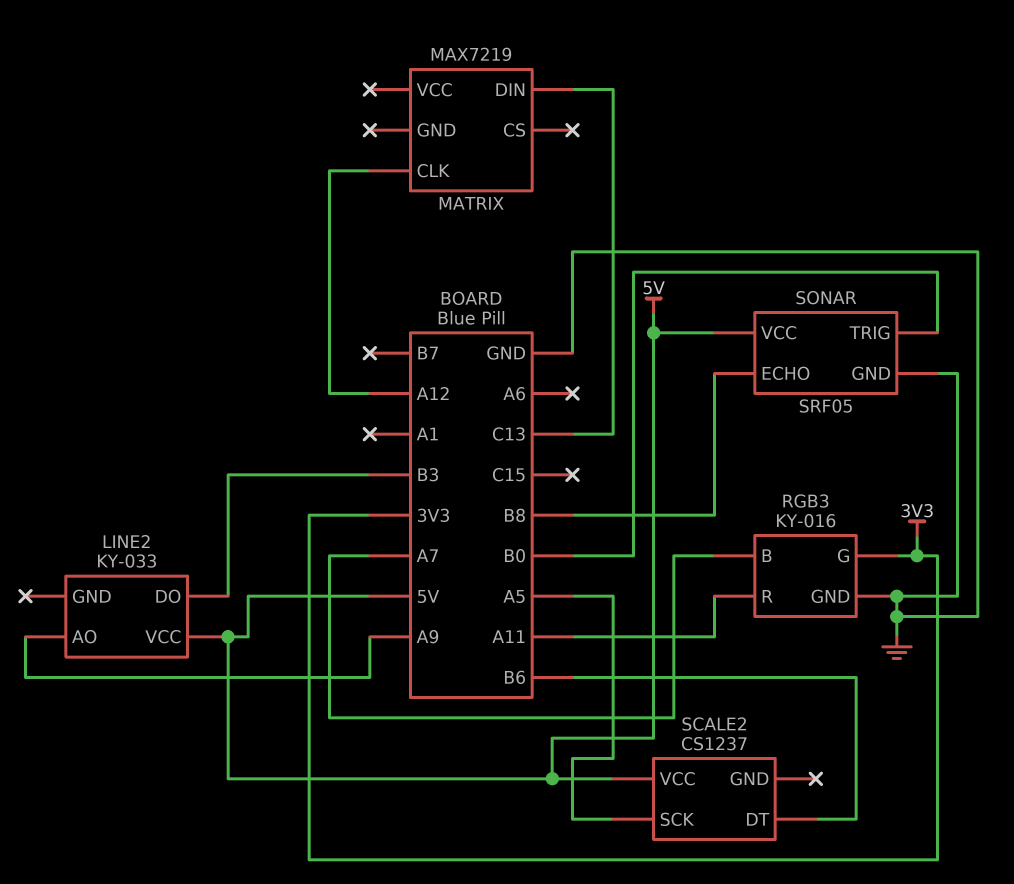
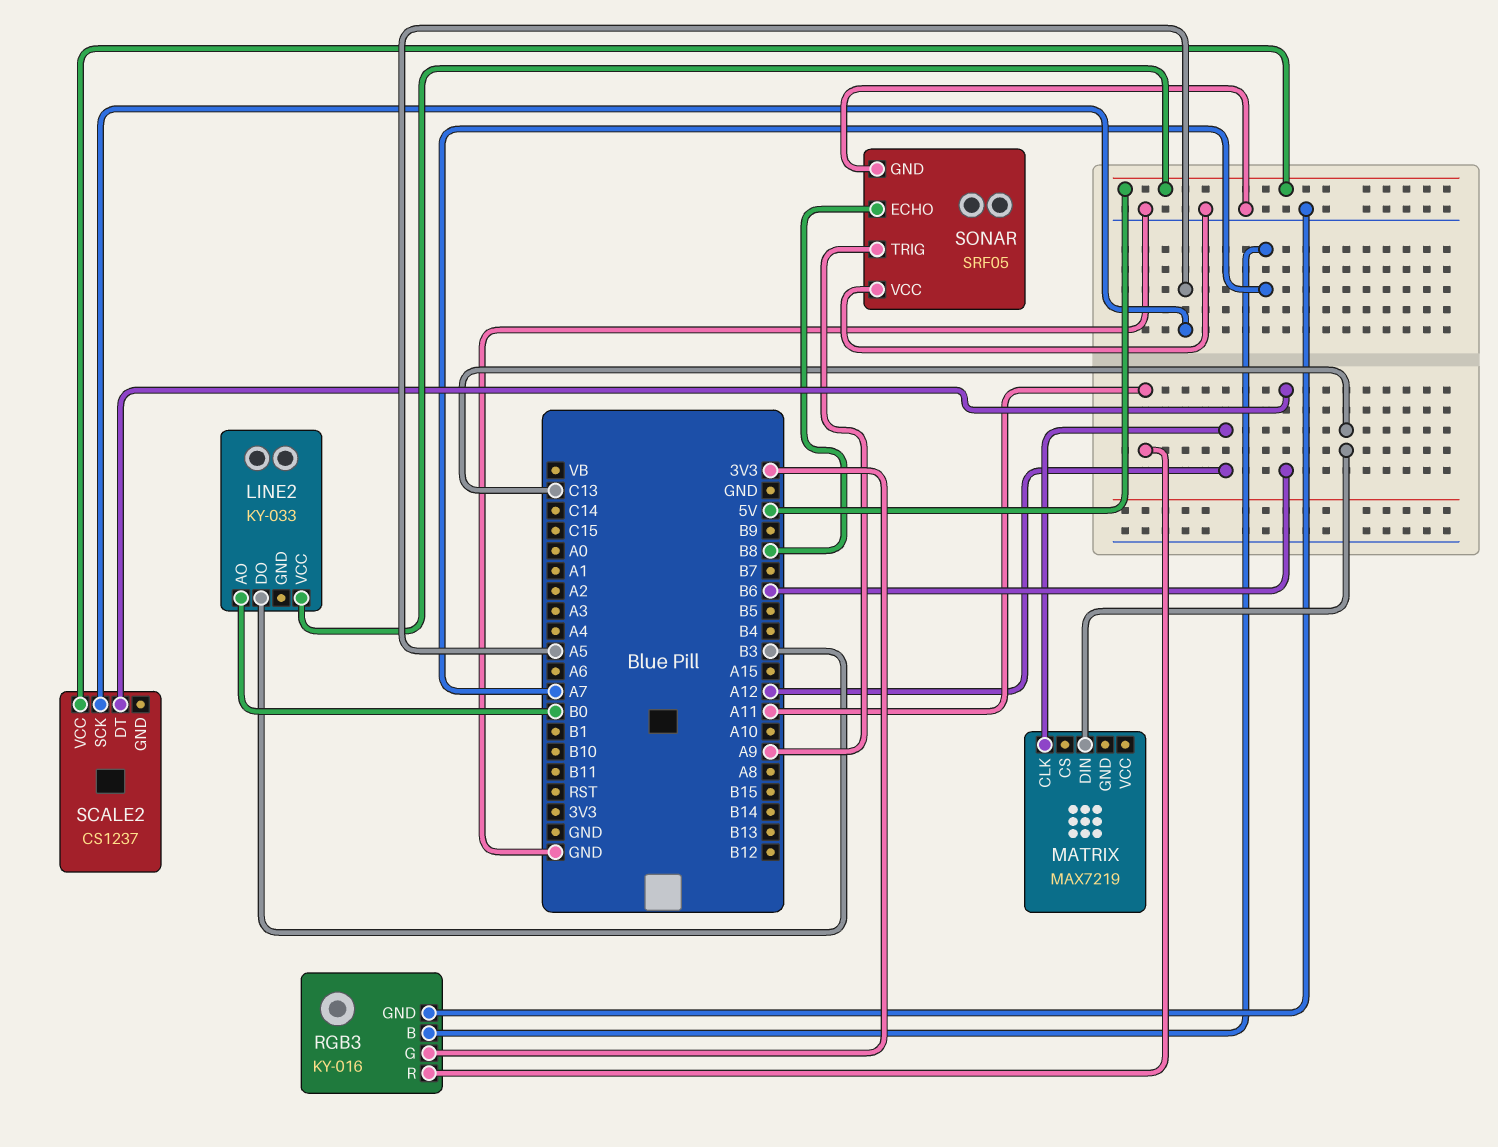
LINE2 pin AO: A9 -> B0
SONAR pin TRIG: B0 -> A9
SONAR pin VCC: 5V -> GND

